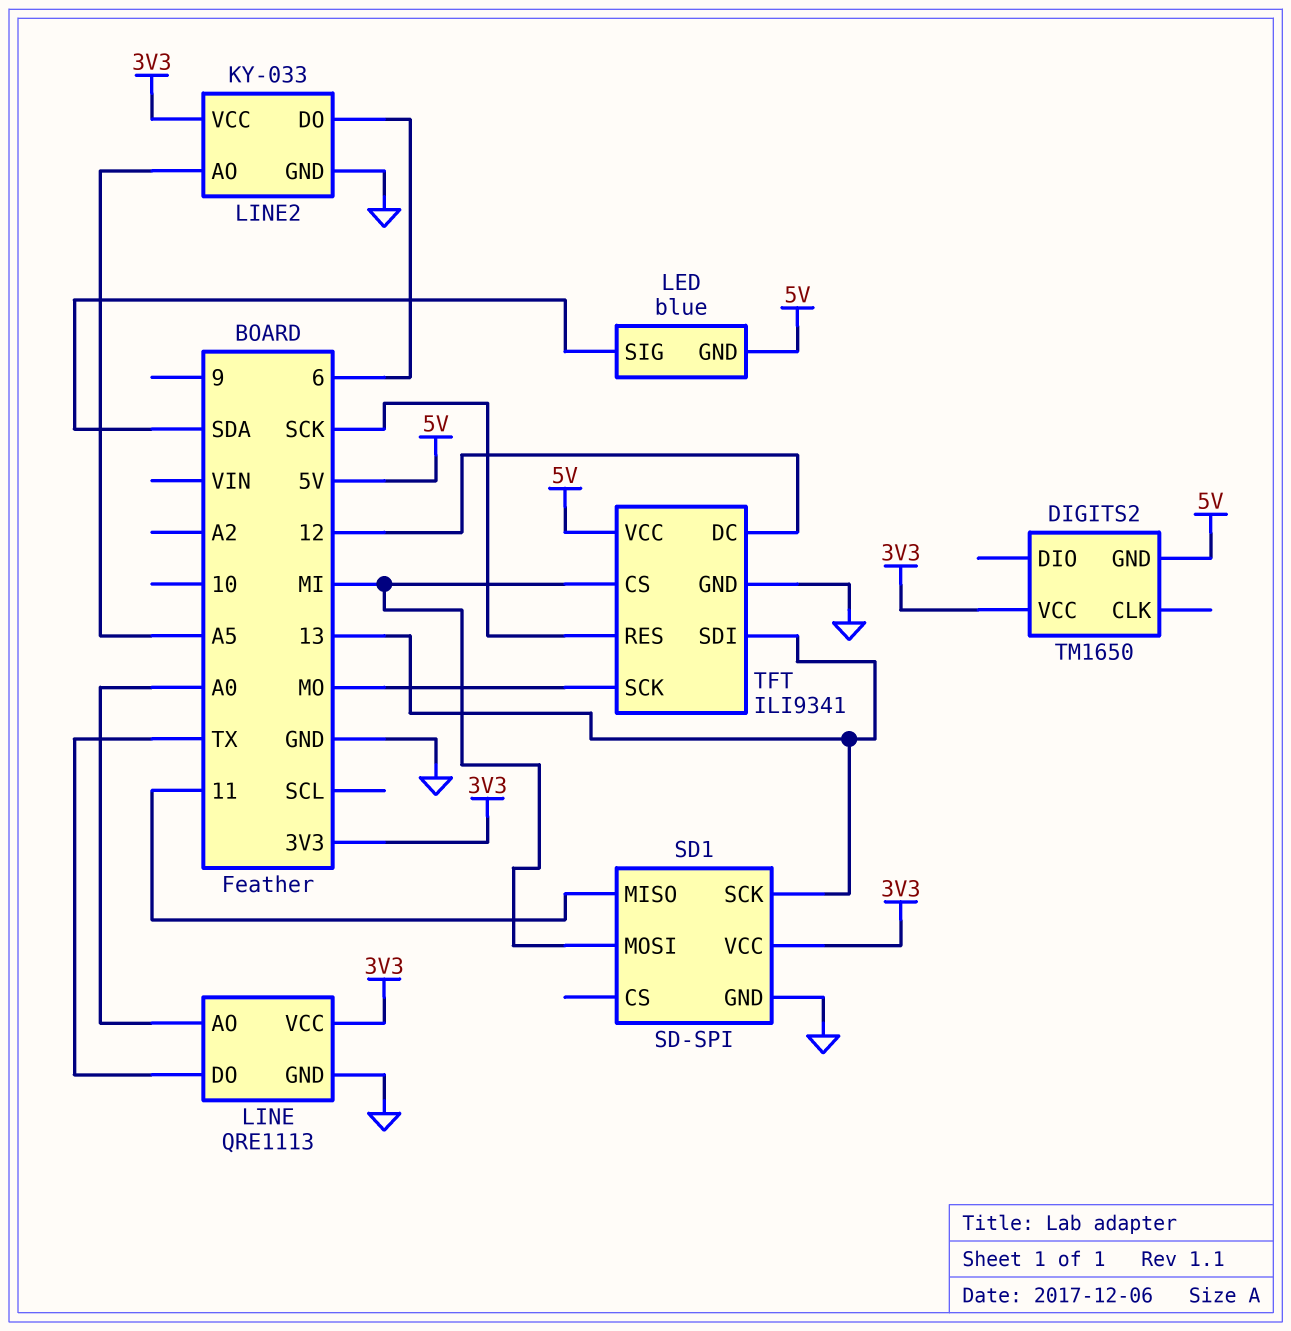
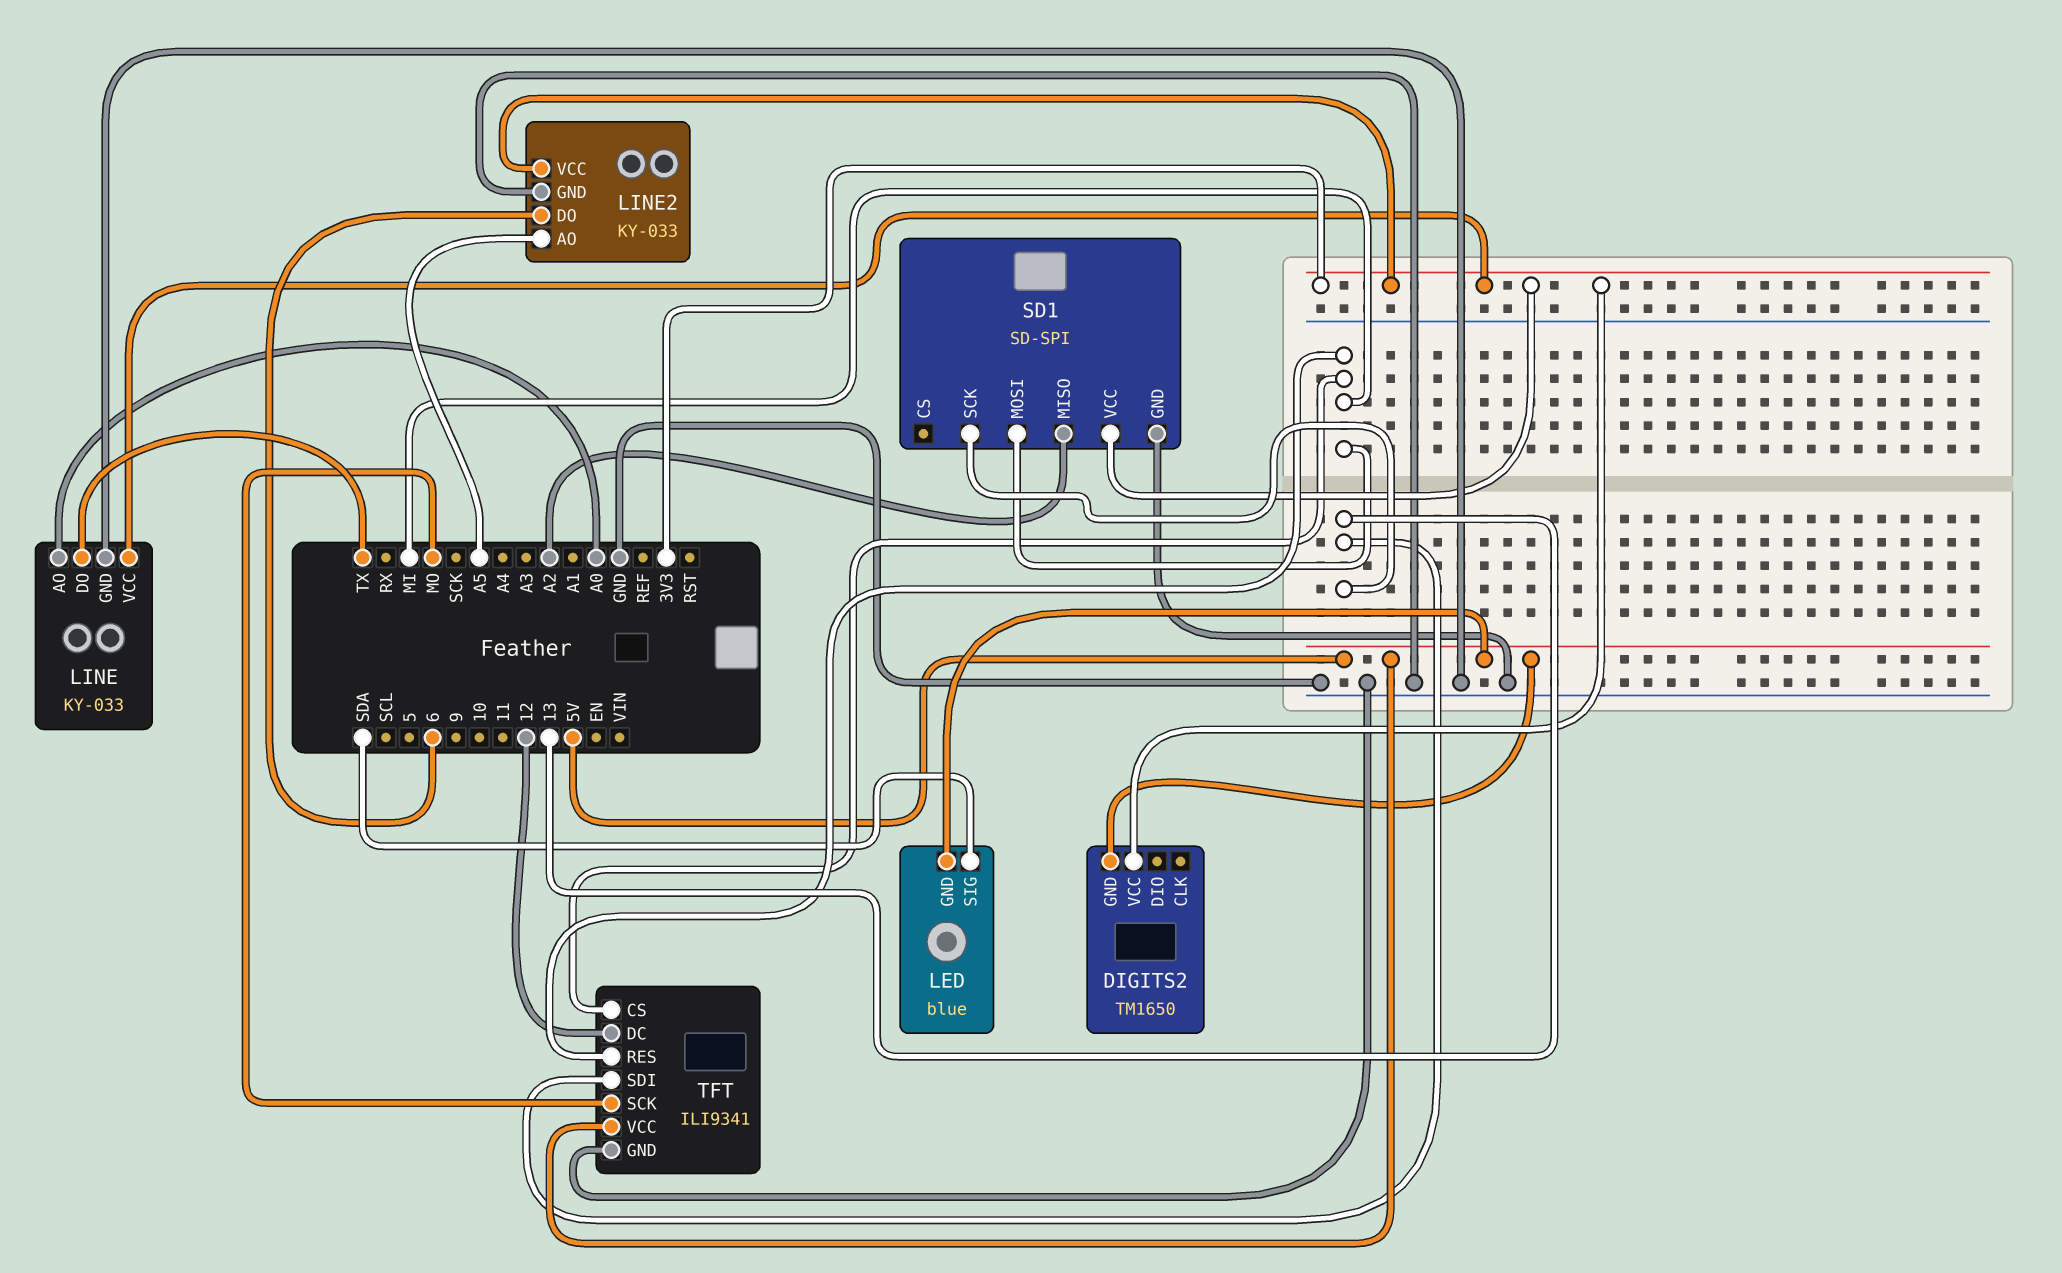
LINE: QRE1113 -> KY-033
SD1 pin MISO: 11 -> A2
TFT pin RES: SCK -> MI

